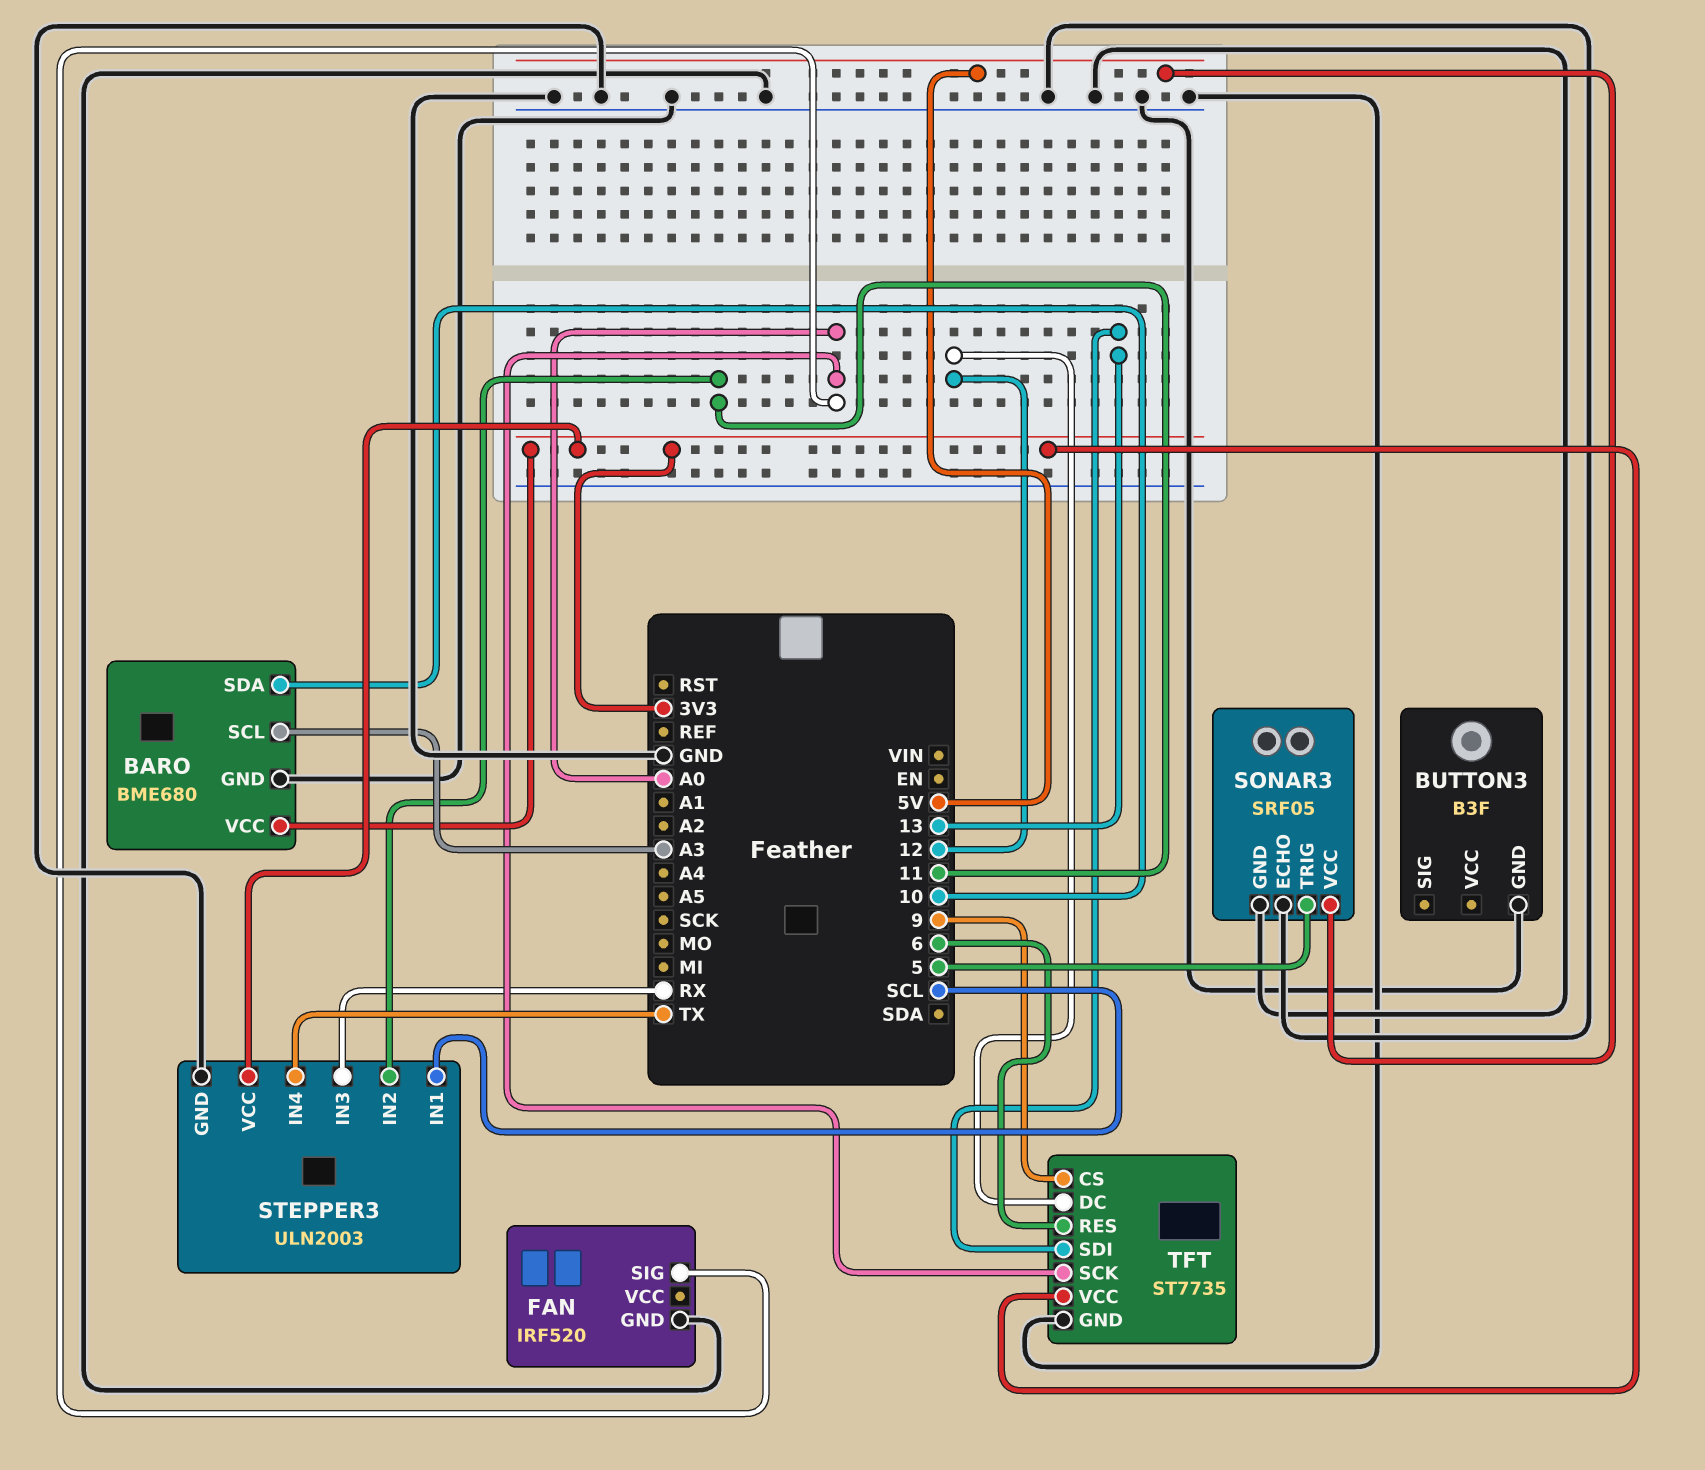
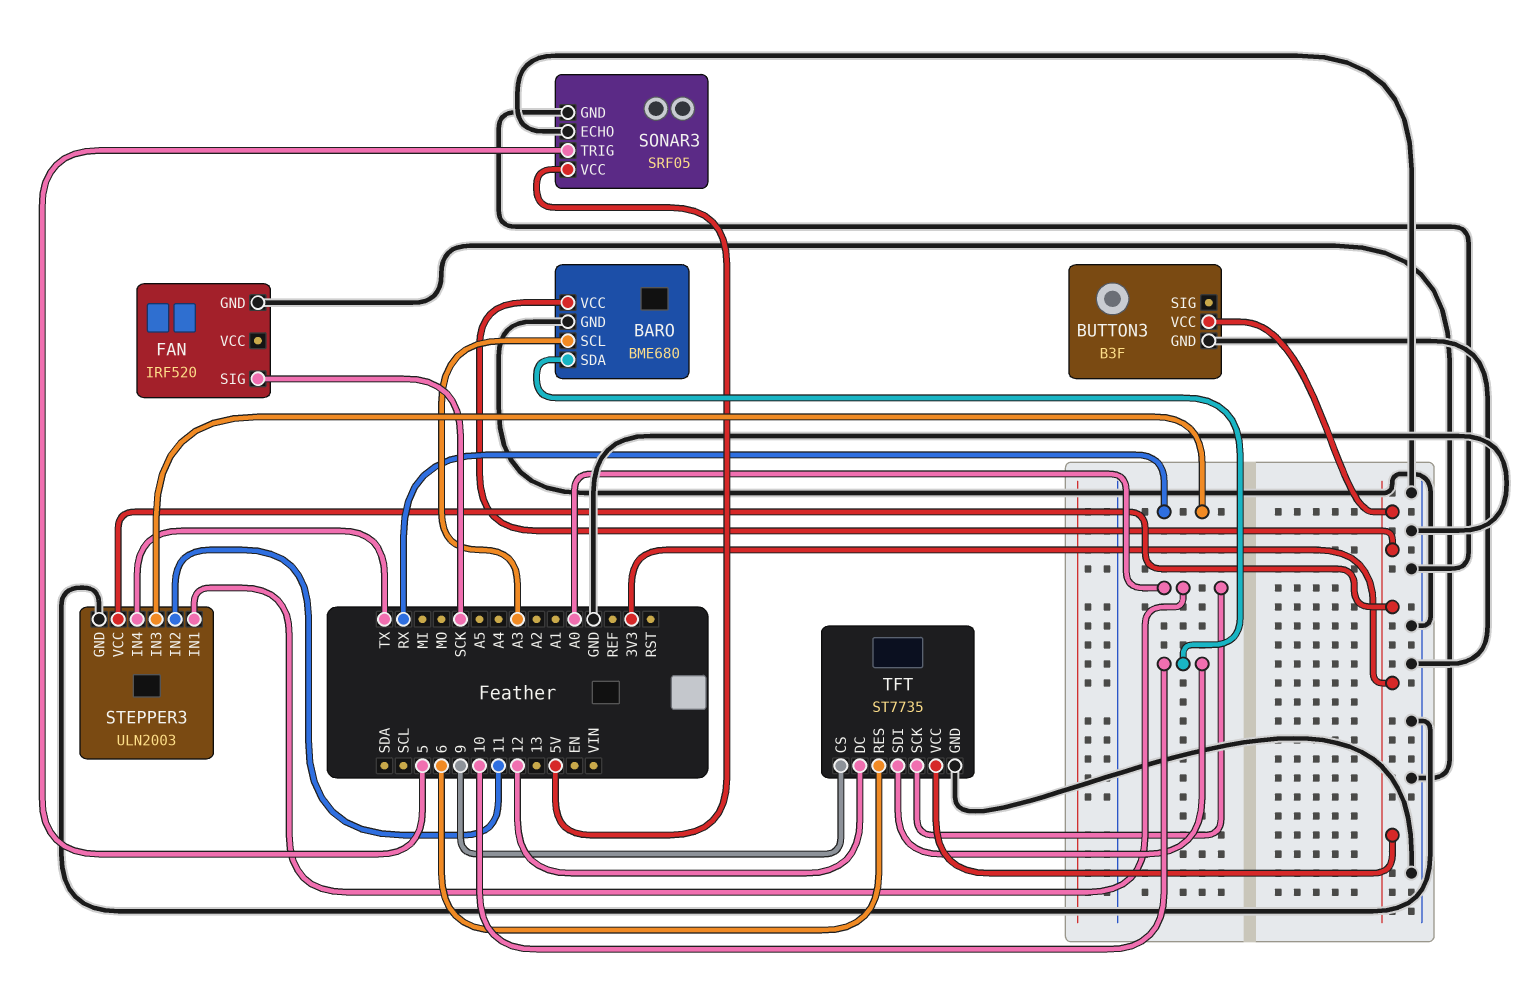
BUTTON3 pin VCC: none -> 3V3
FAN pin SIG: A0 -> SCK
STEPPER3 pin IN1: SCL -> A0
TFT pin SDI: 13 -> 10

